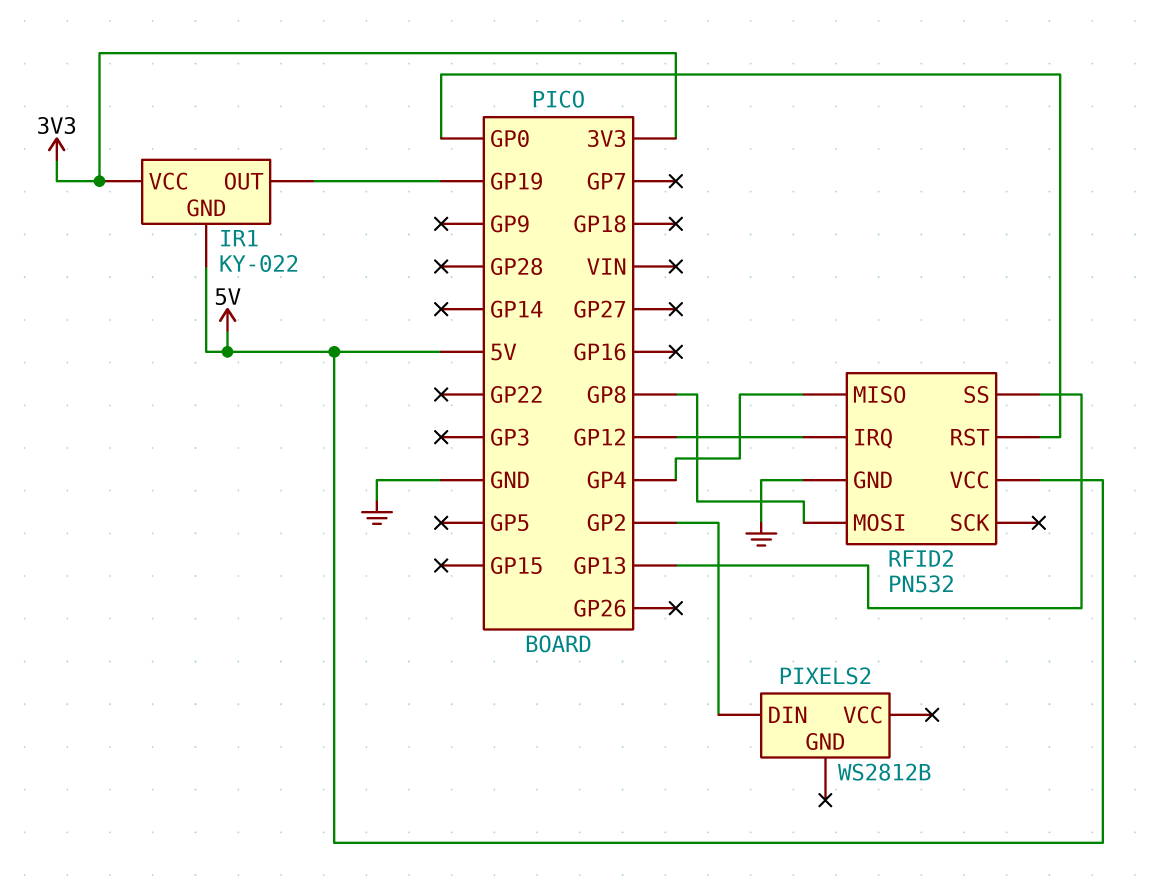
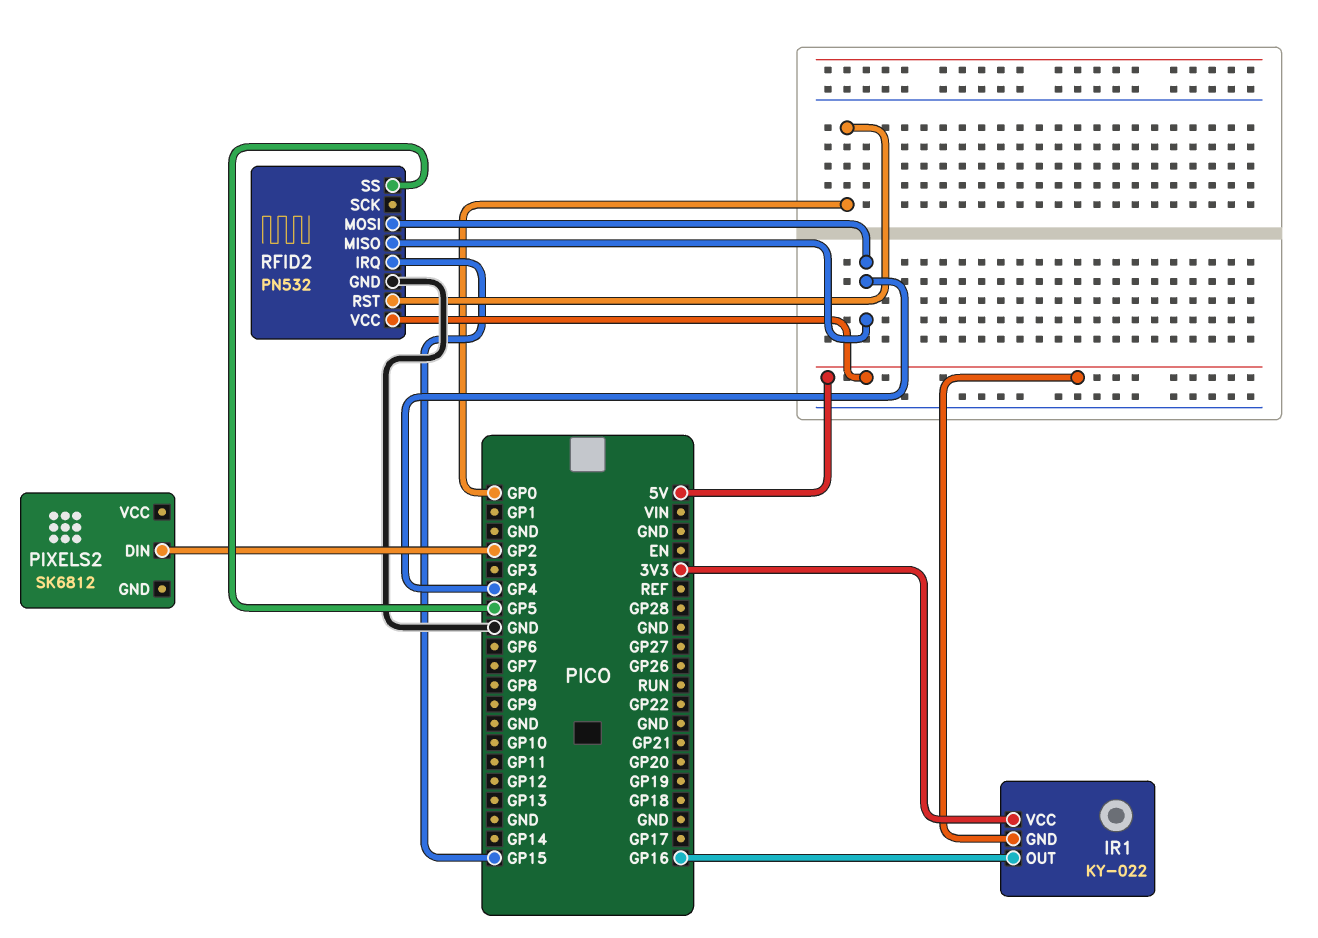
IR1 pin OUT: GP19 -> GP16
PIXELS2: WS2812B -> SK6812
RFID2 pin IRQ: GP12 -> GP15
RFID2 pin MOSI: GP8 -> GP4
RFID2 pin SS: GP13 -> GP5

